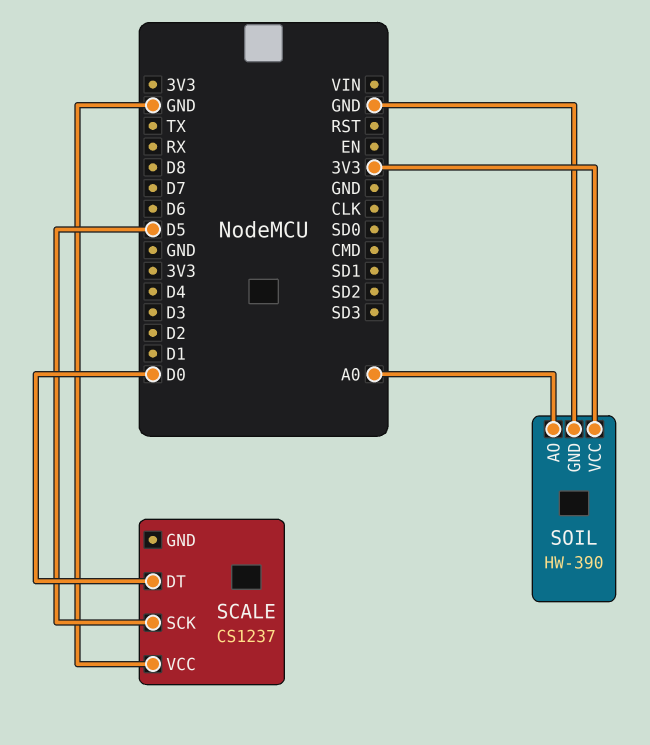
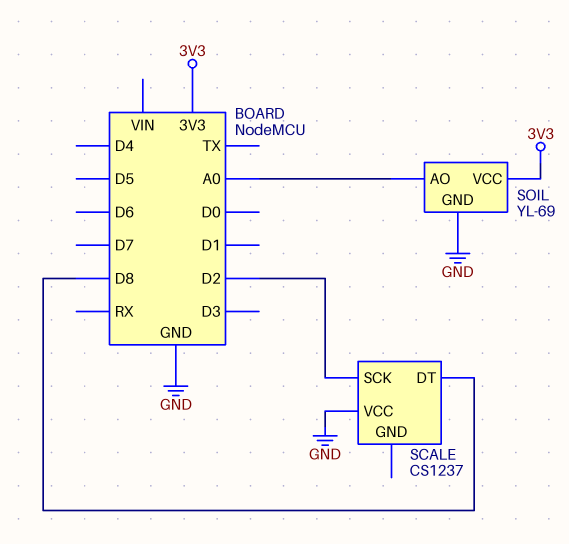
SCALE pin DT: D0 -> D8
SCALE pin SCK: D5 -> D2
SOIL: HW-390 -> YL-69

